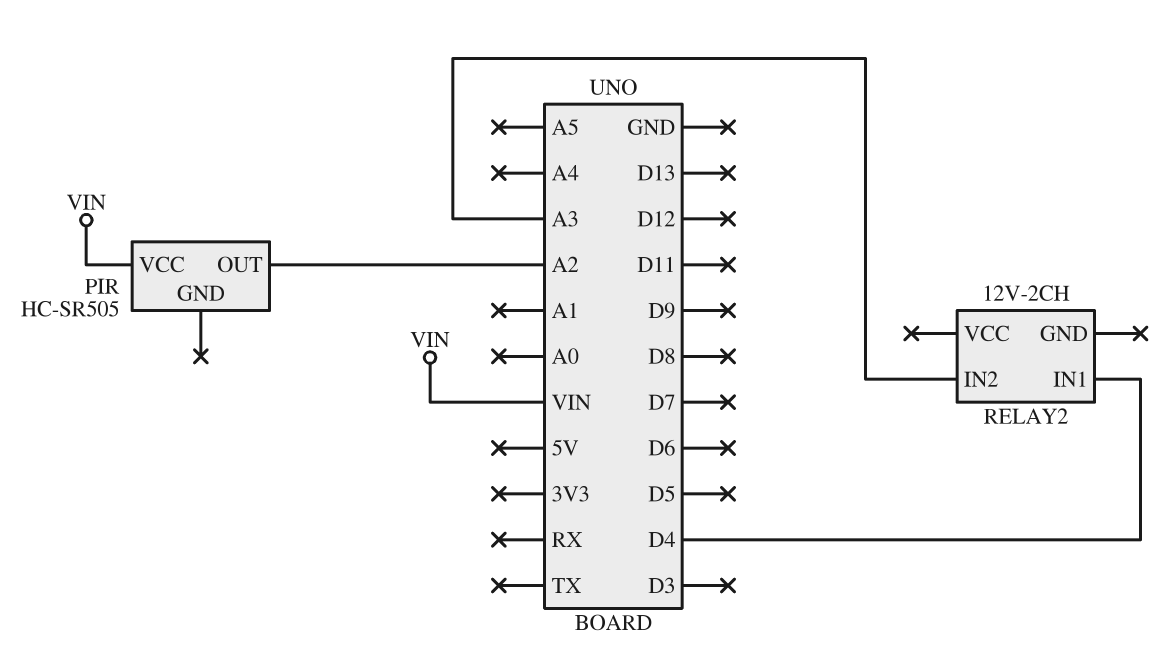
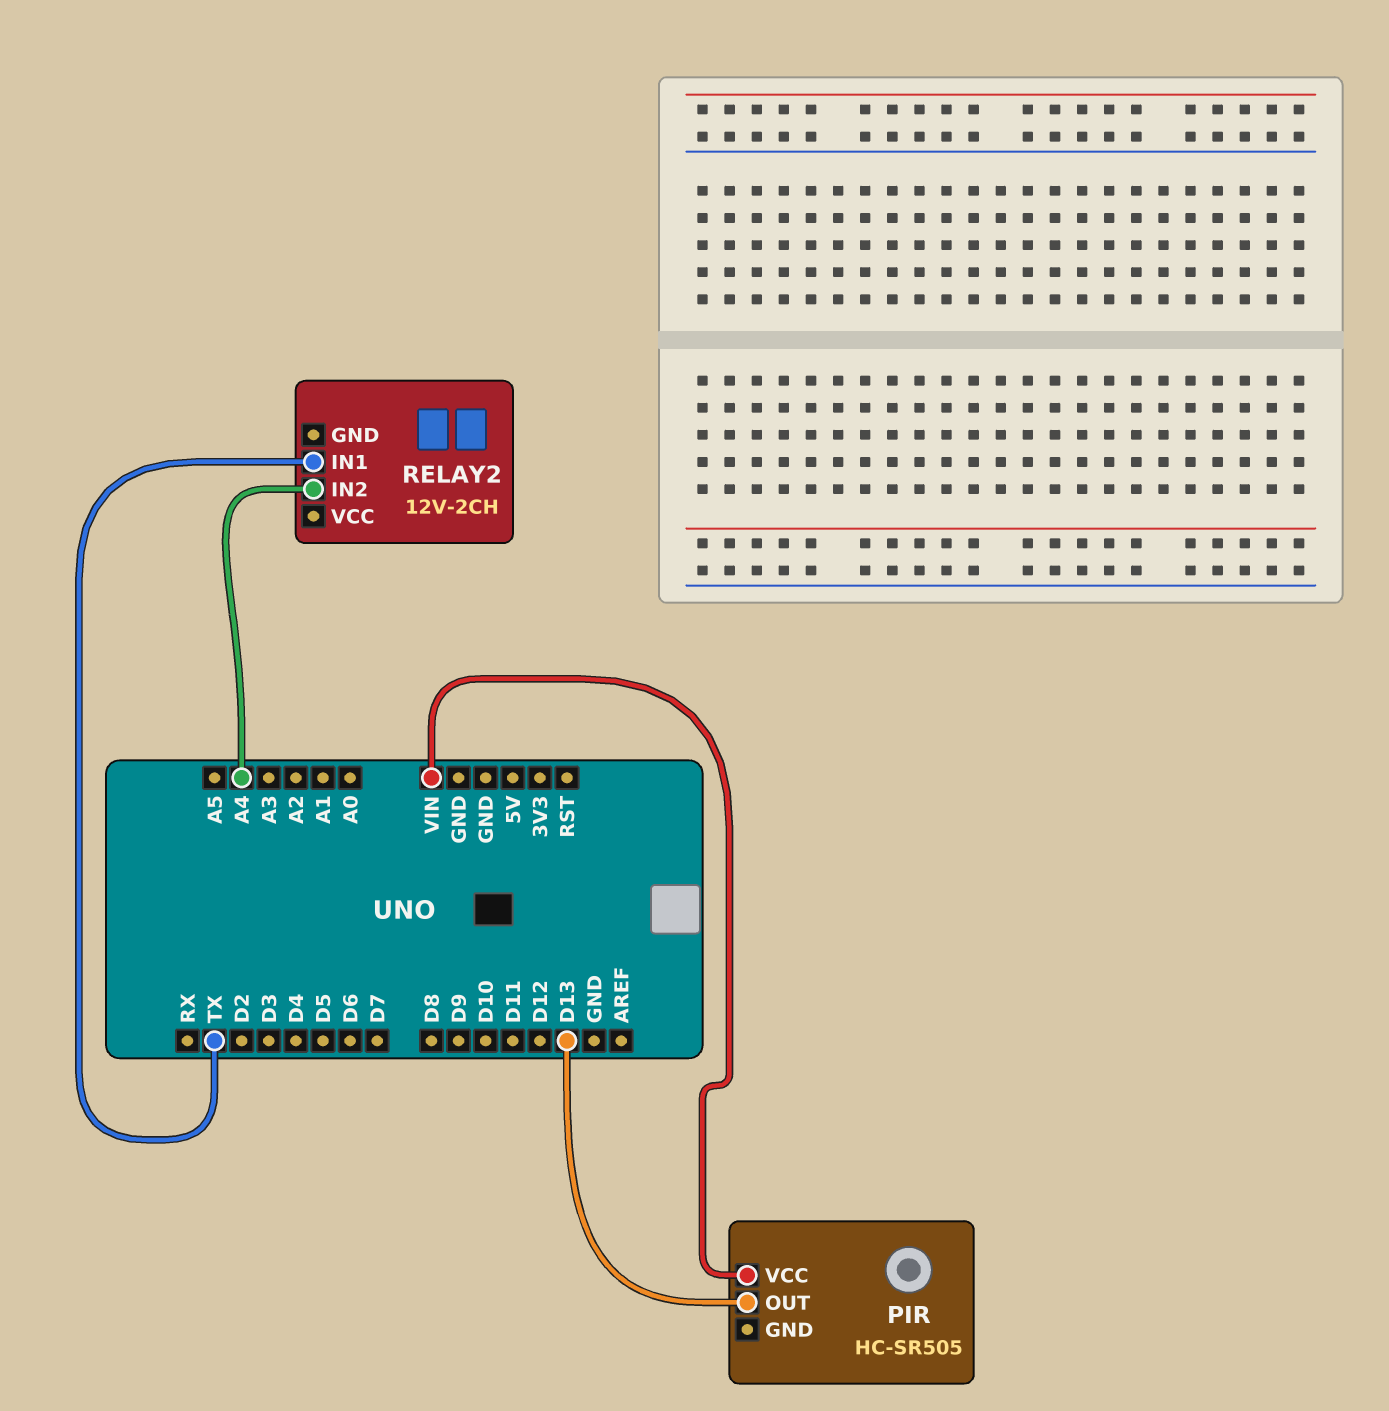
PIR pin OUT: A2 -> D13
RELAY2 pin IN1: D4 -> TX
RELAY2 pin IN2: A3 -> A4

